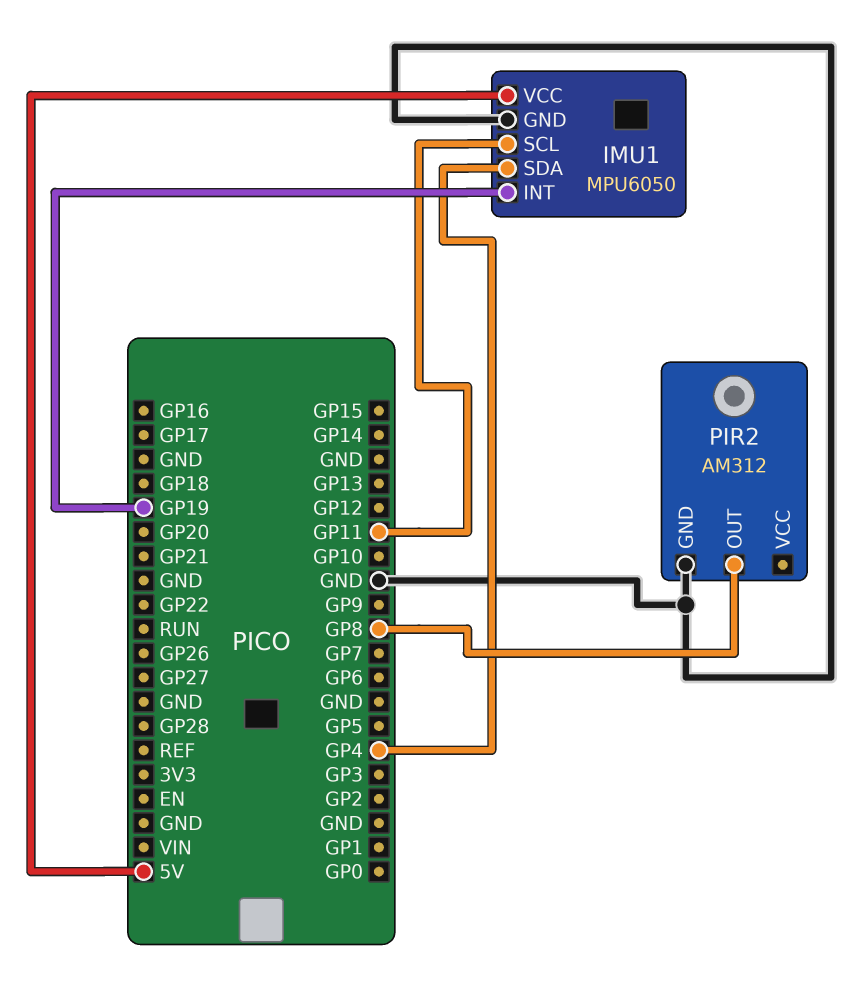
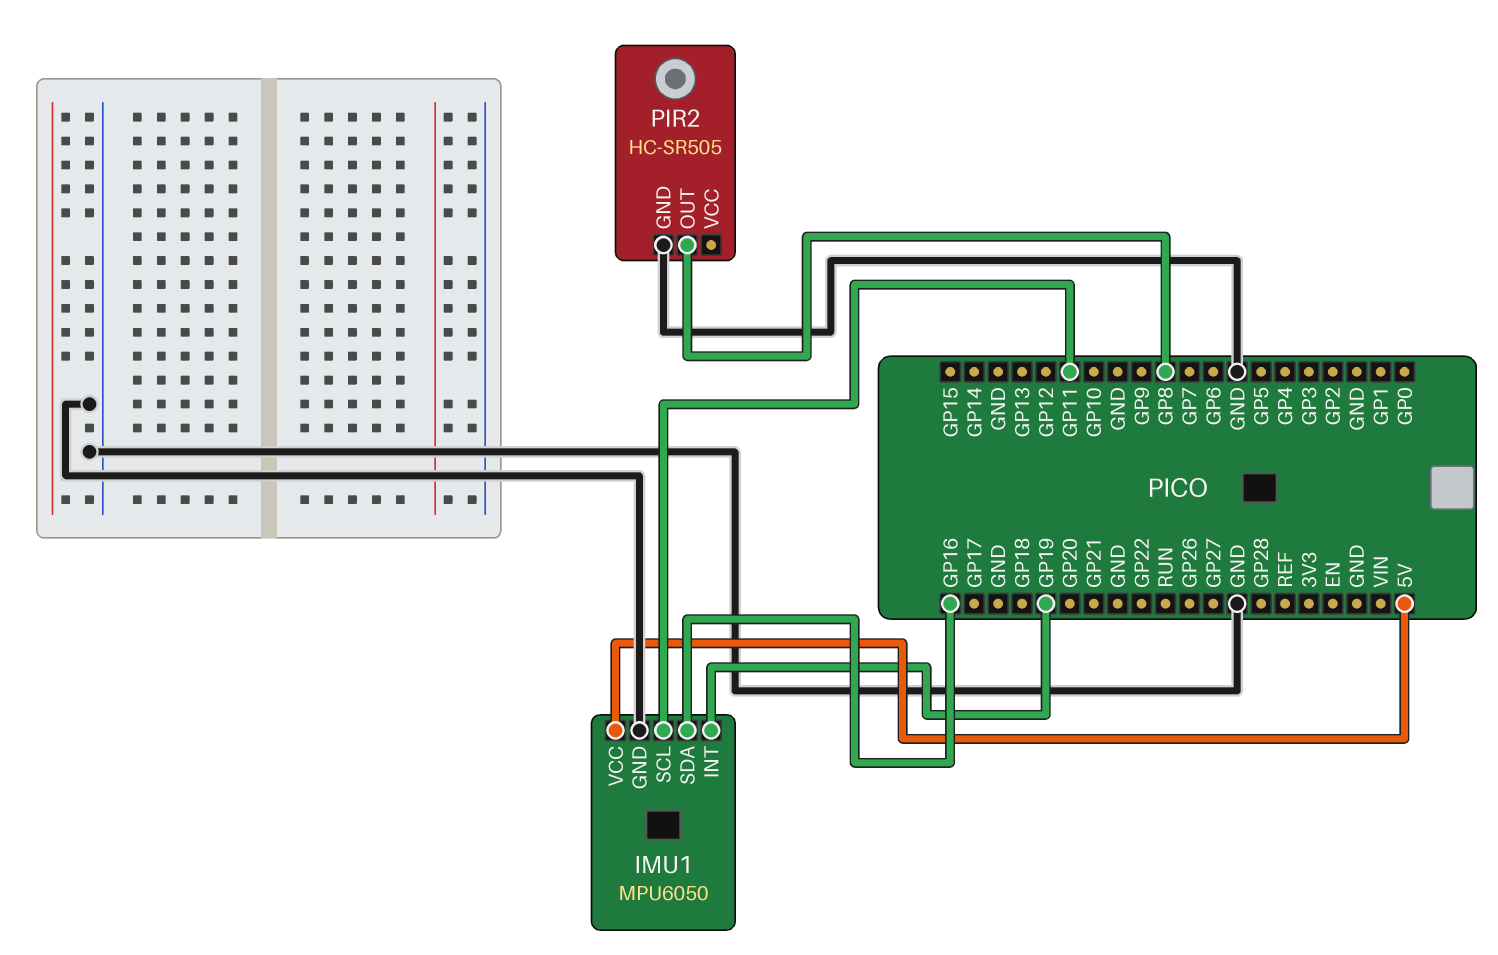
IMU1 pin SDA: GP4 -> GP16
PIR2: AM312 -> HC-SR505

